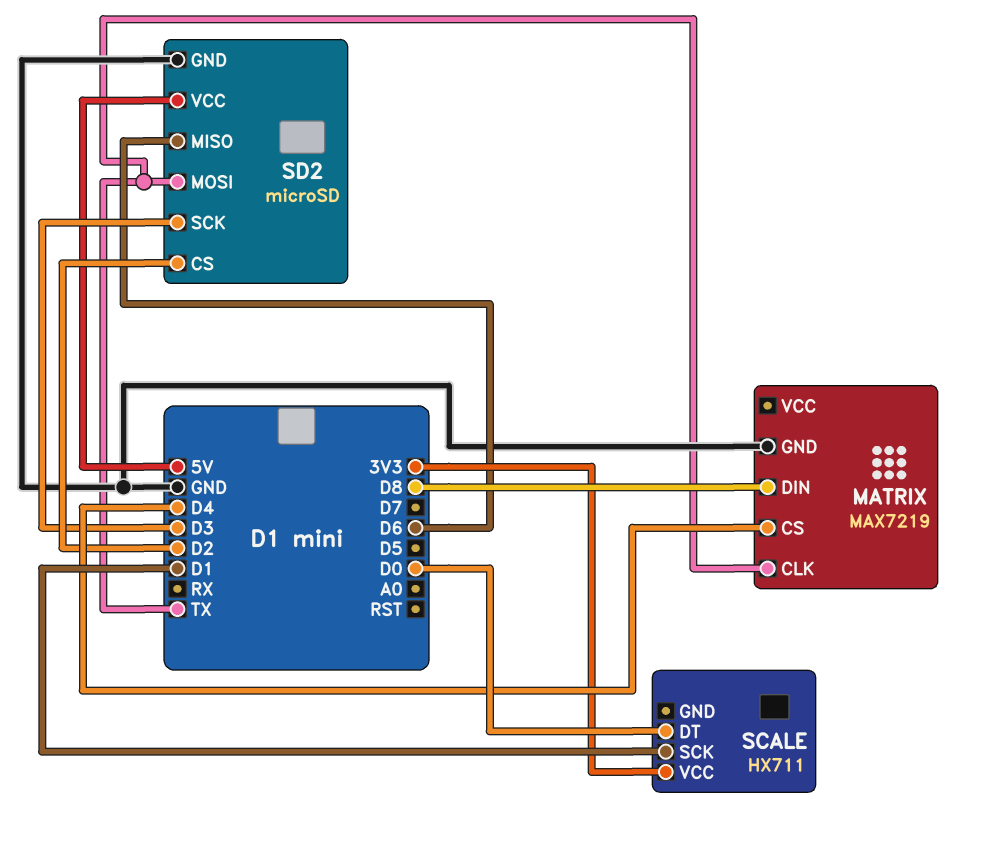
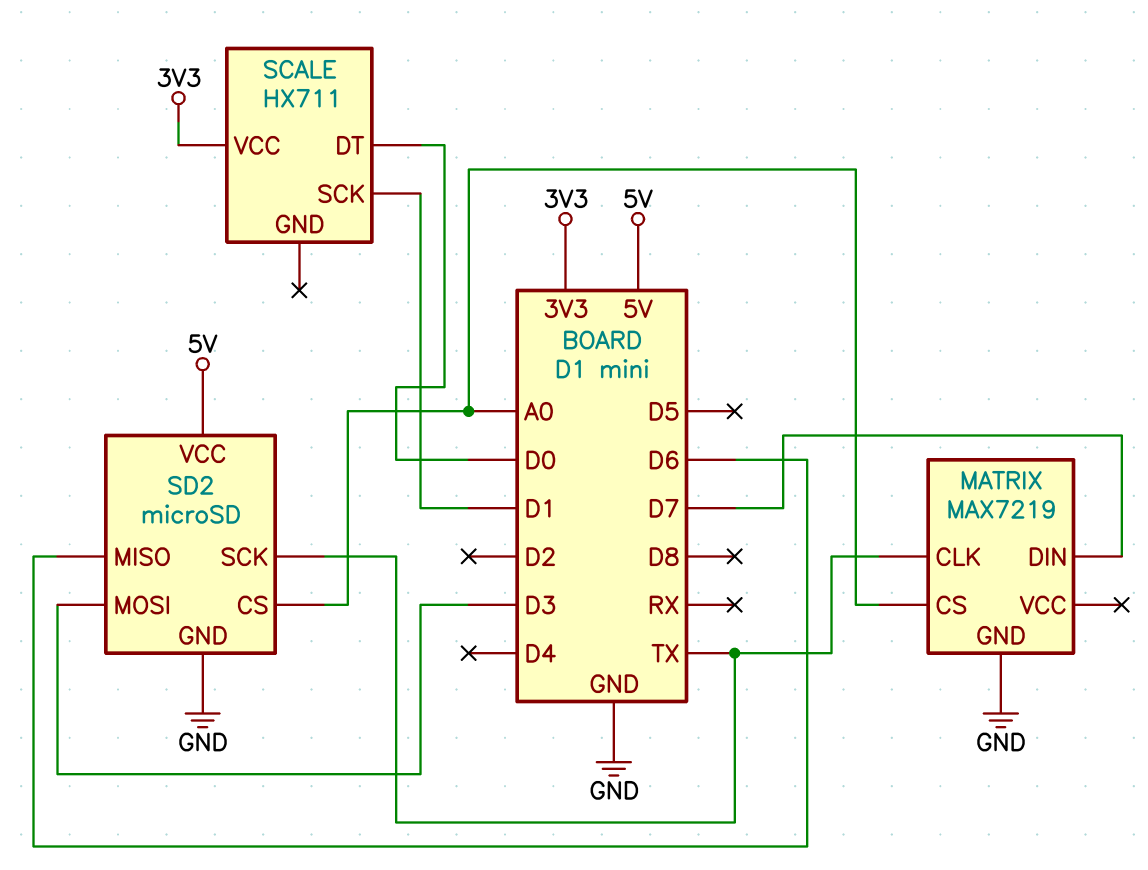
MATRIX pin CS: D4 -> A0
MATRIX pin DIN: D8 -> D7
SD2 pin CS: D2 -> A0
SD2 pin MOSI: TX -> D3
SD2 pin SCK: D3 -> TX

